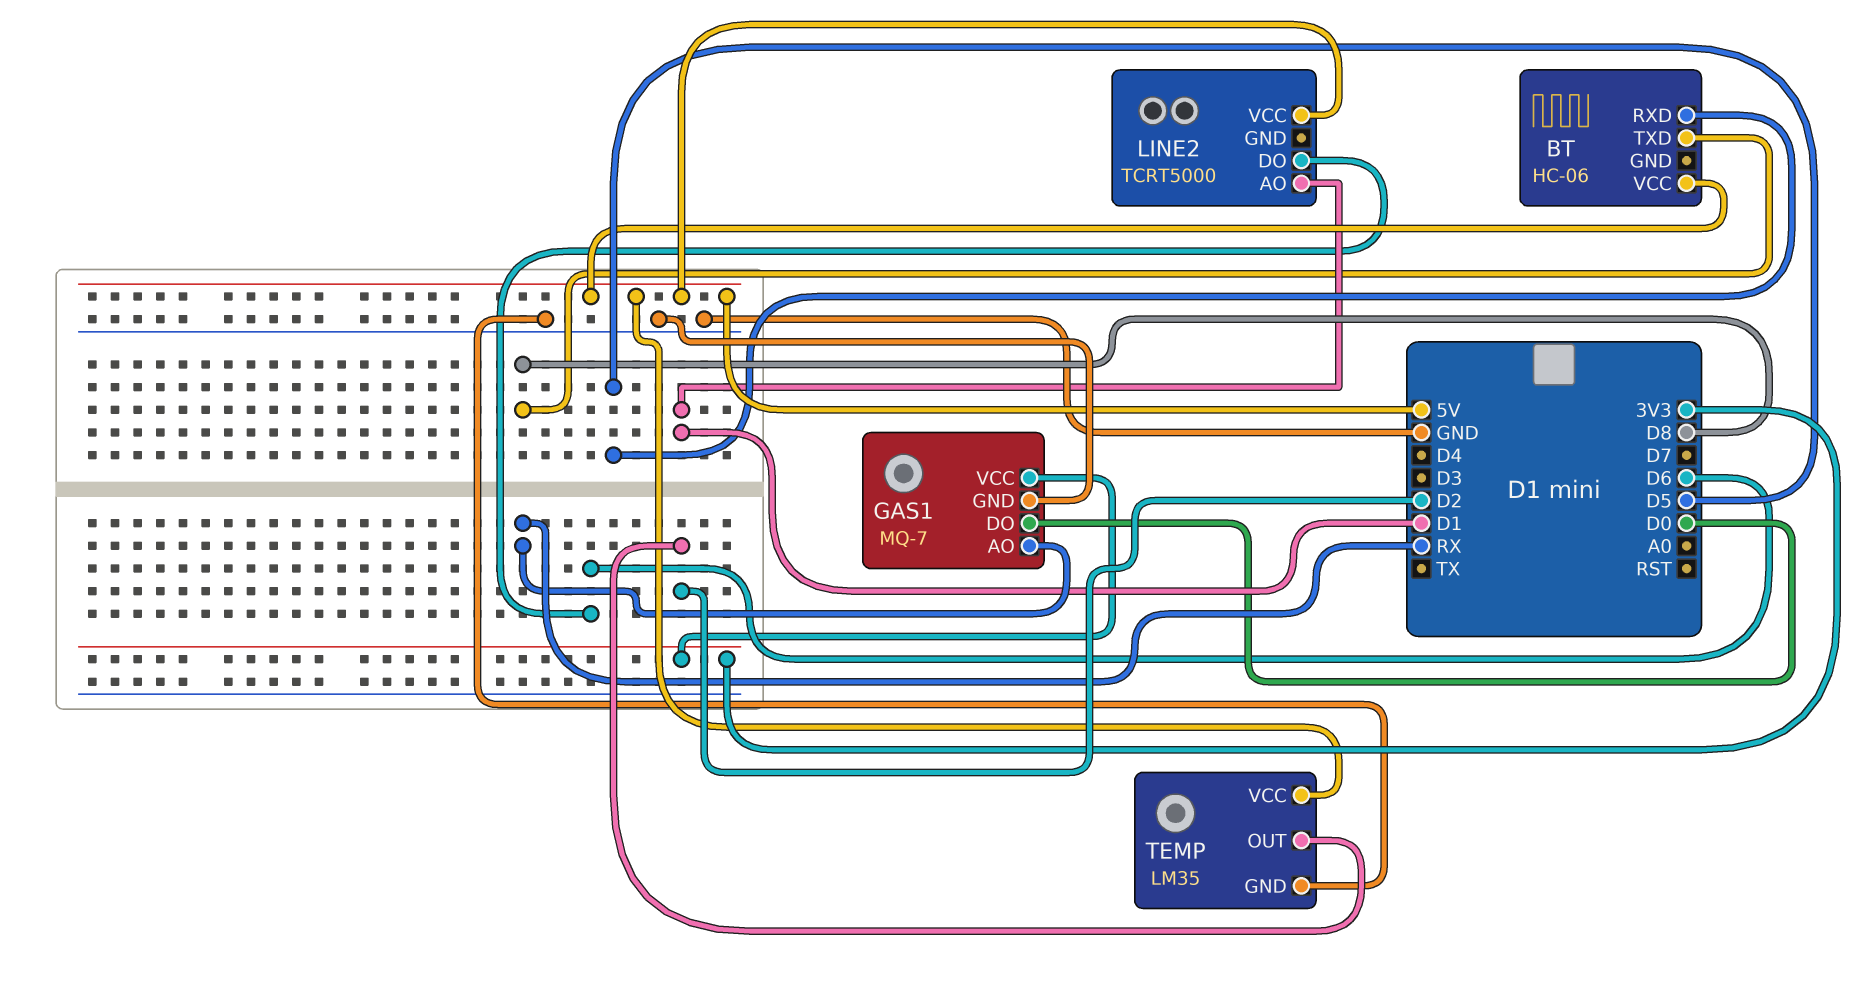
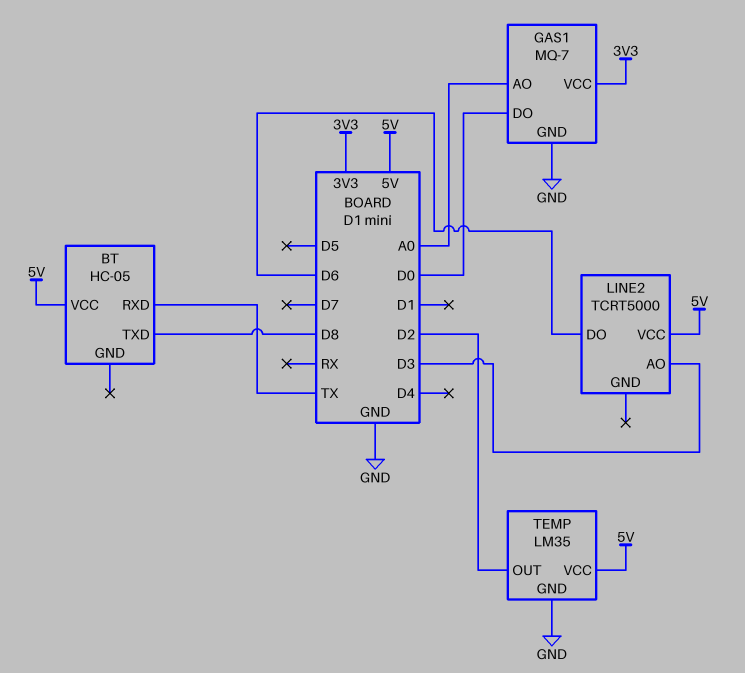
BT: HC-06 -> HC-05
BT pin RXD: D5 -> TX
GAS1 pin AO: RX -> A0
LINE2 pin AO: D1 -> D3

